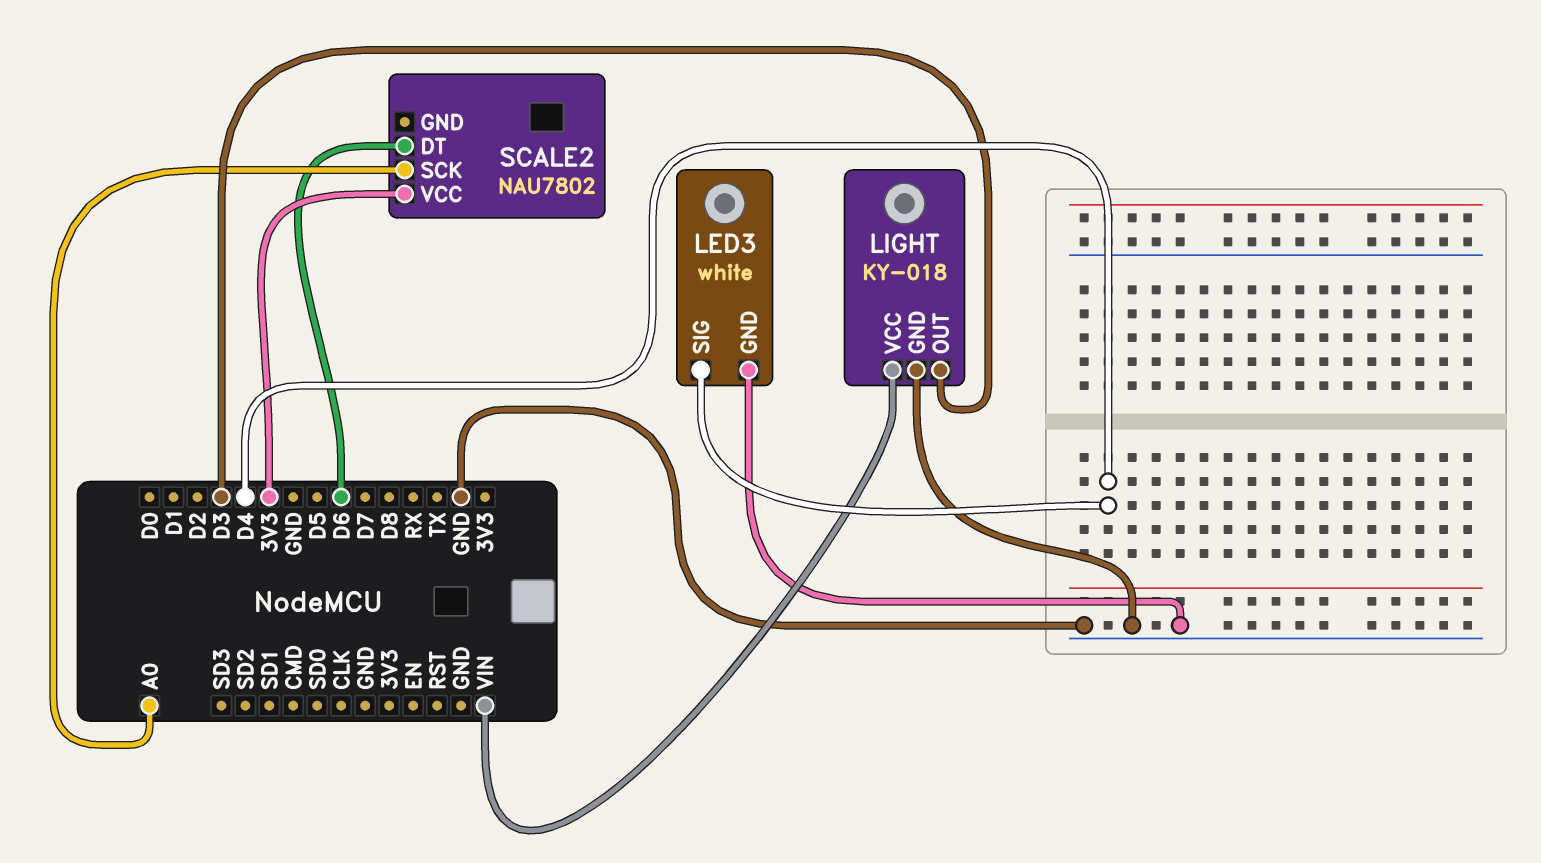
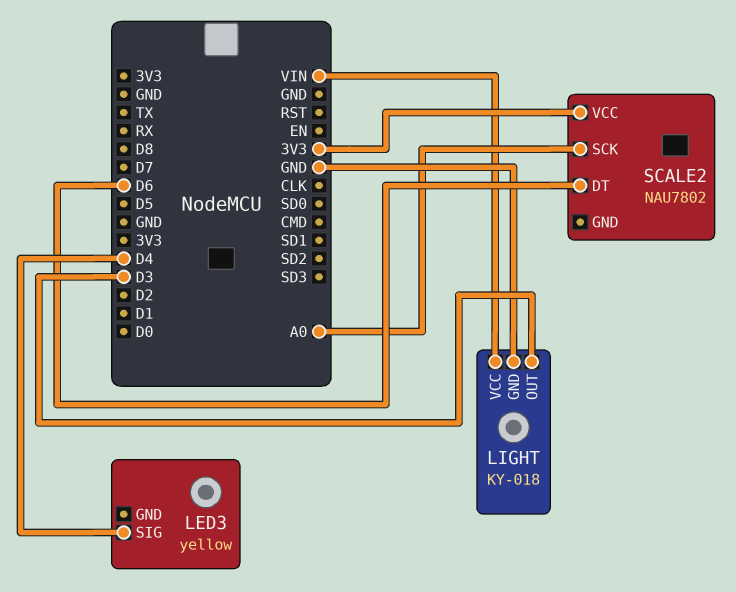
LED3: white -> yellow
LED3 pin GND: GND -> none

